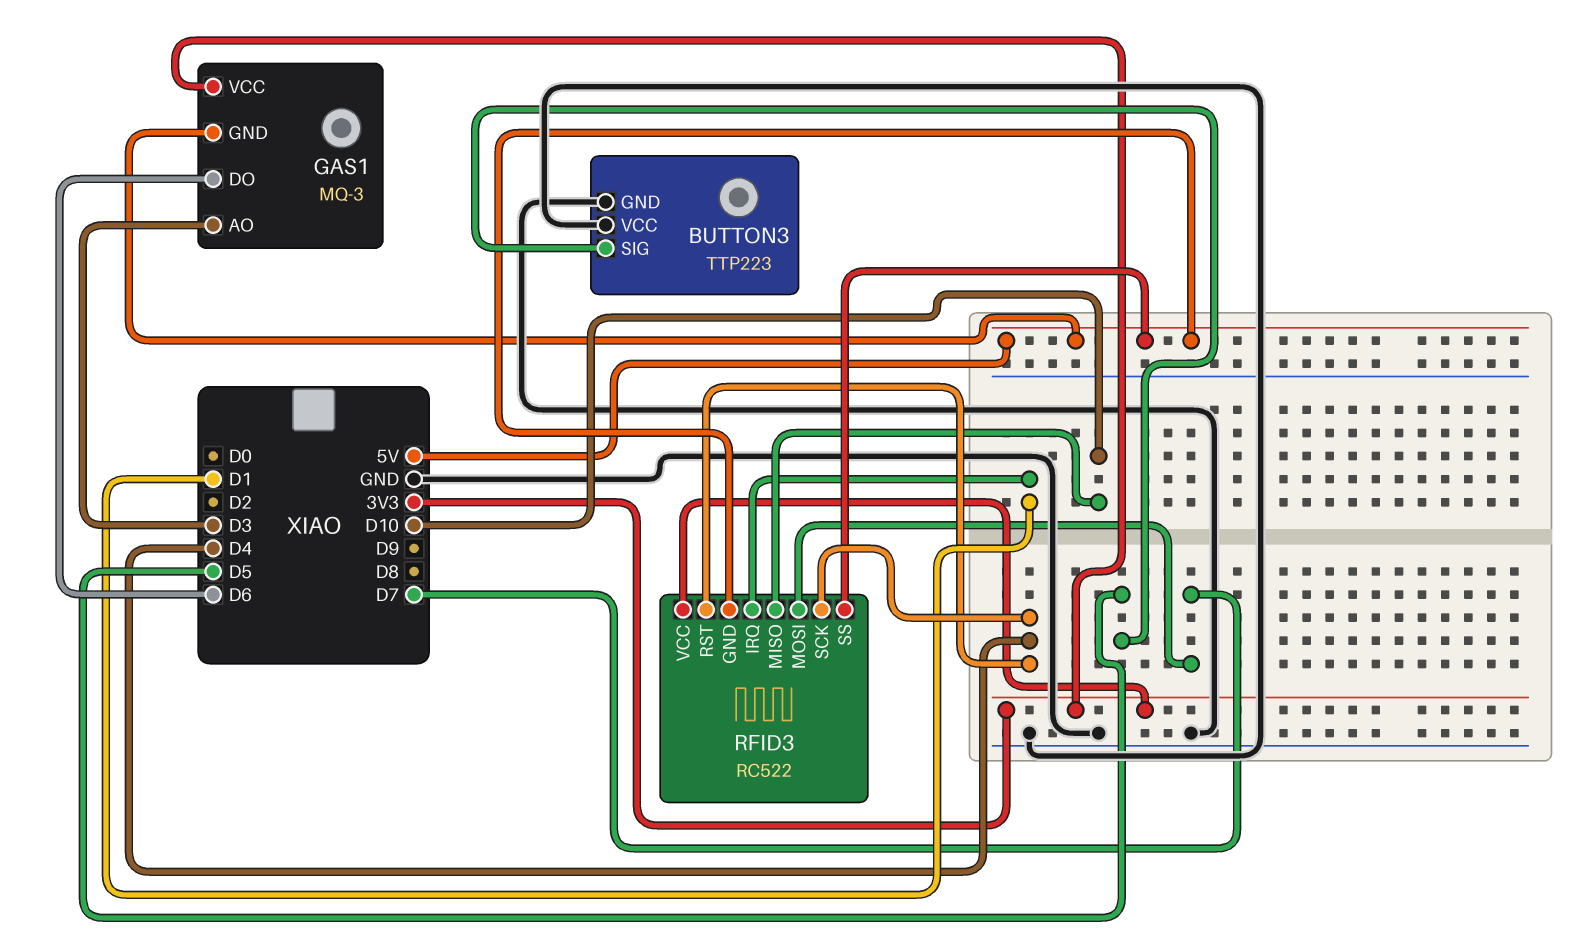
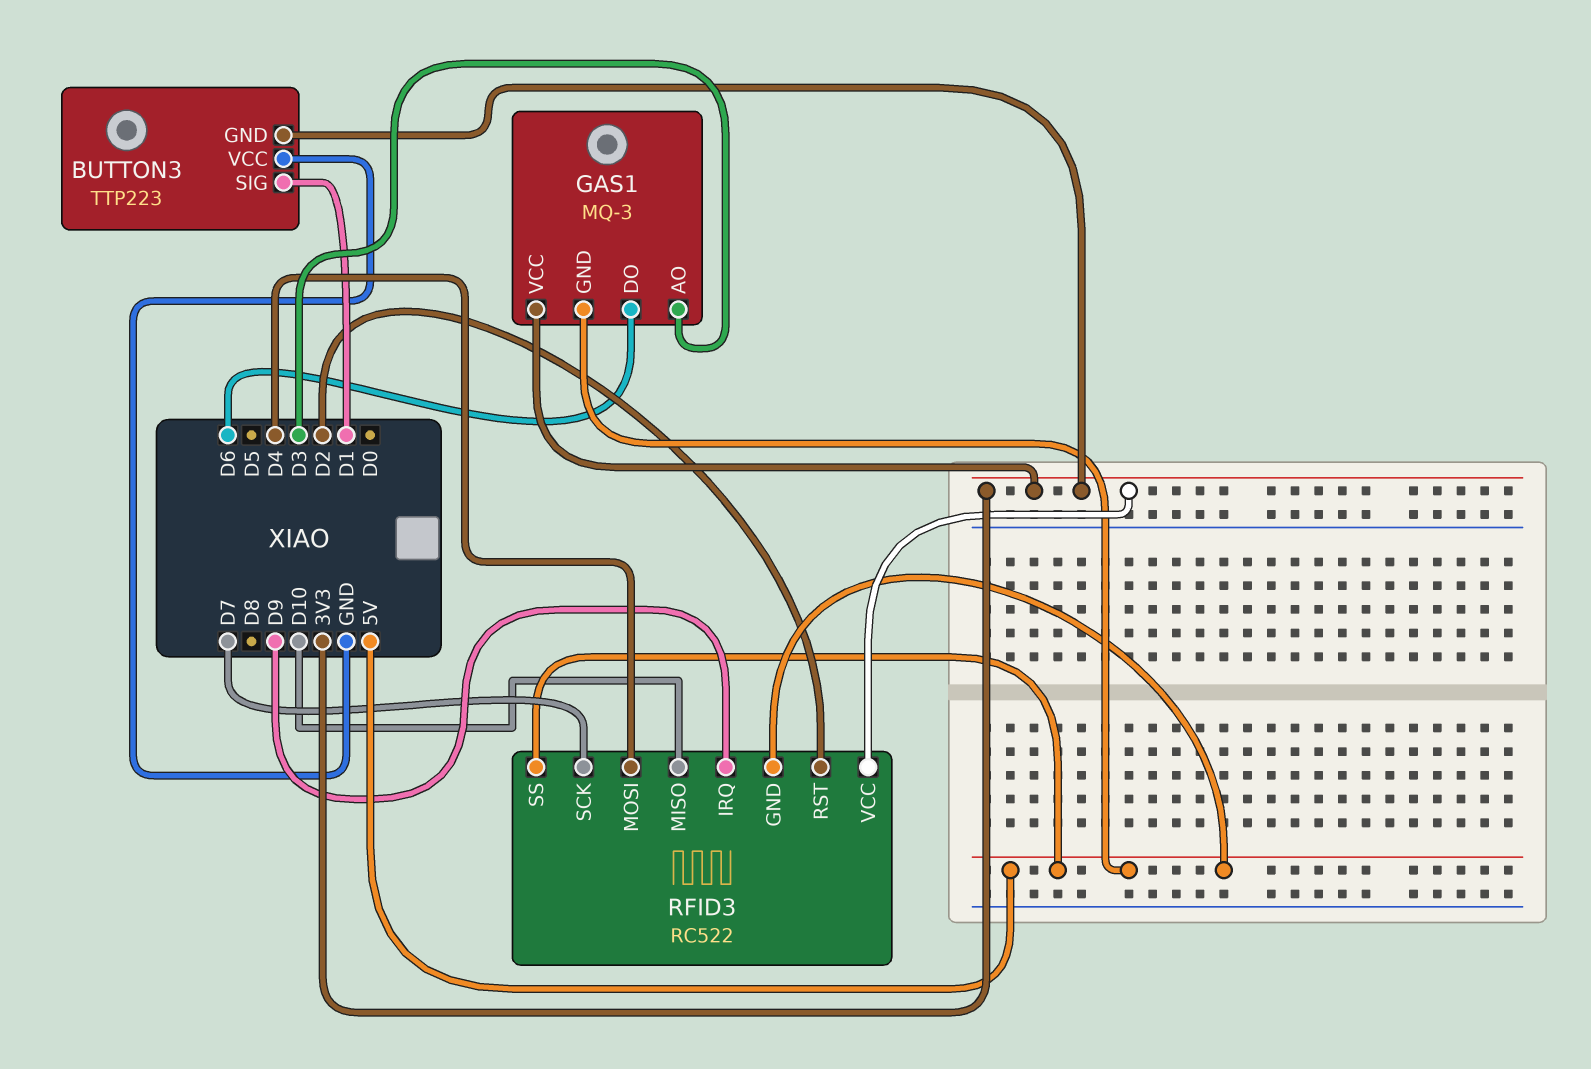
BUTTON3 pin GND: GND -> 3V3
BUTTON3 pin SIG: D5 -> D1
RFID3 pin IRQ: D1 -> D9
RFID3 pin MOSI: D7 -> D4
RFID3 pin RST: D4 -> D2
RFID3 pin SCK: D4 -> D7

